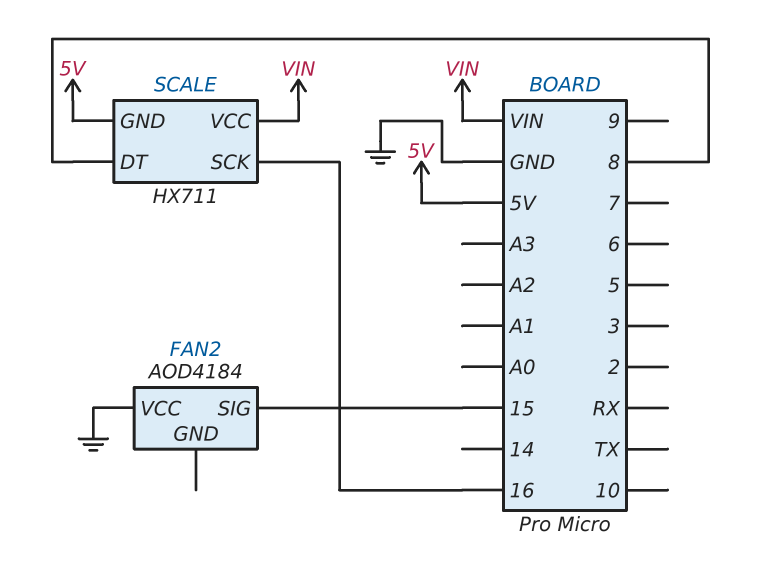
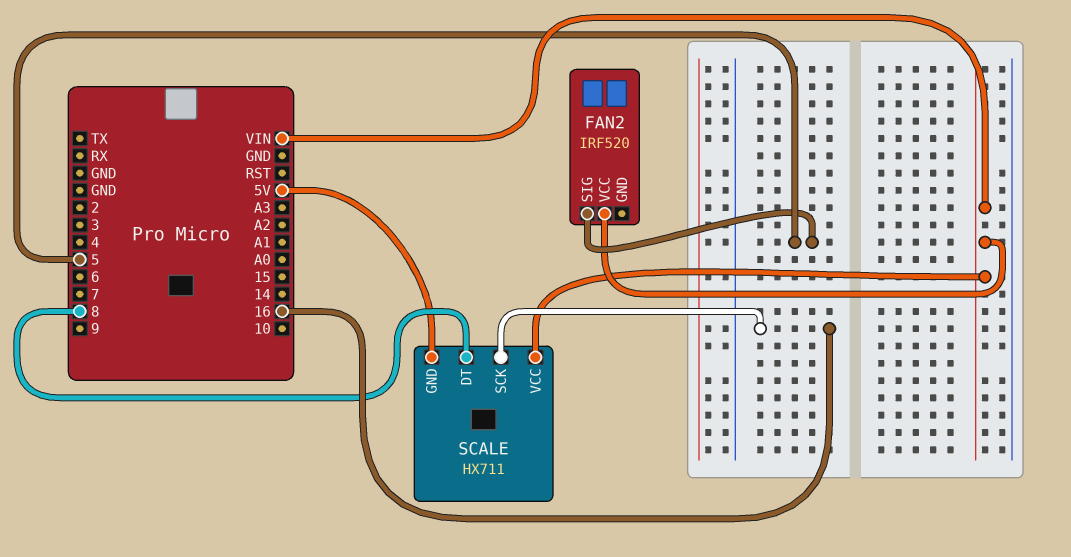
FAN2: AOD4184 -> IRF520
FAN2 pin SIG: 15 -> 5
FAN2 pin VCC: GND -> VIN

